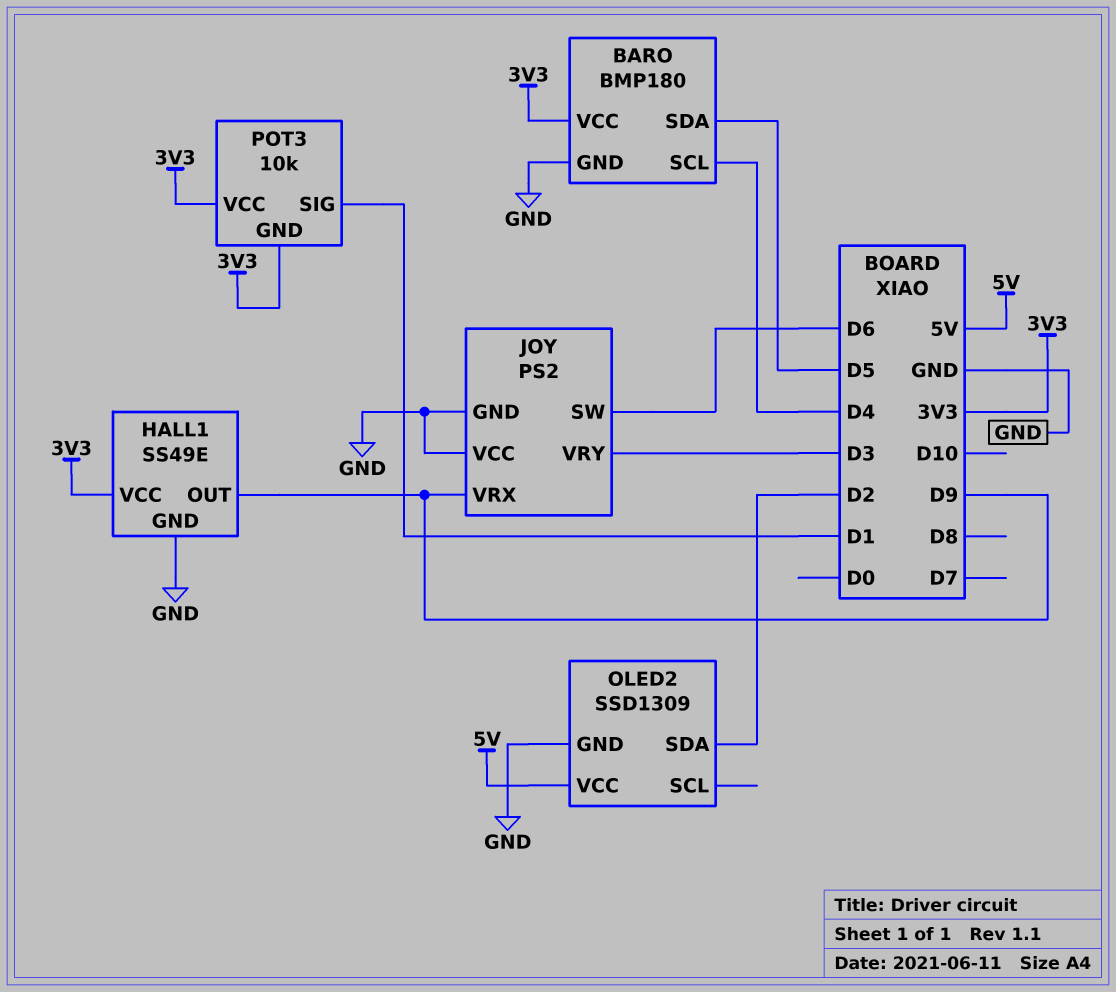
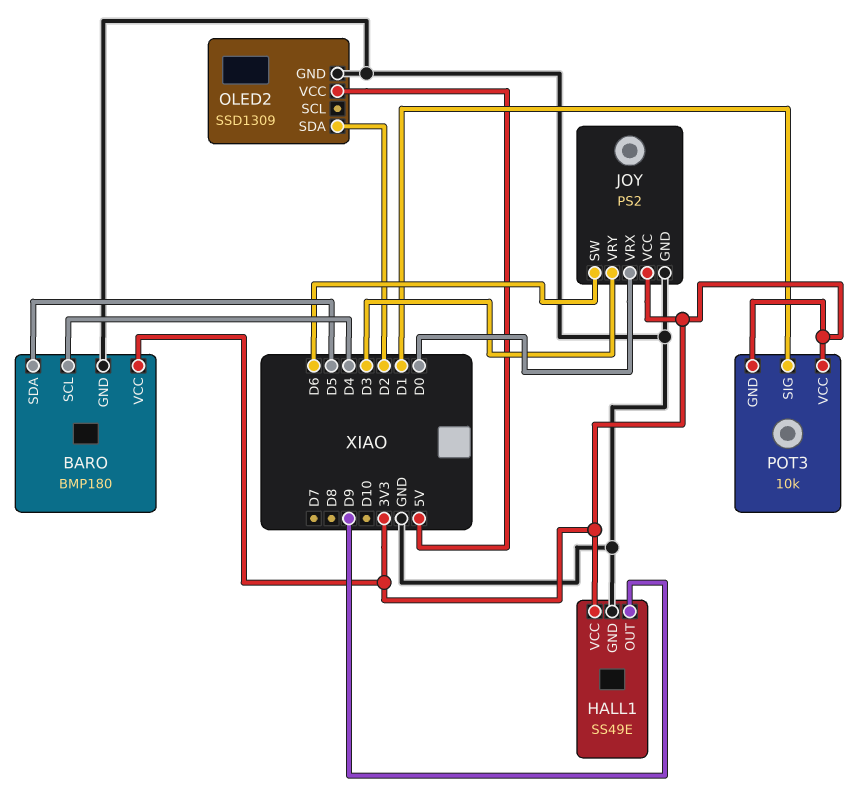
JOY pin VCC: GND -> 3V3
JOY pin VRX: D9 -> D0

